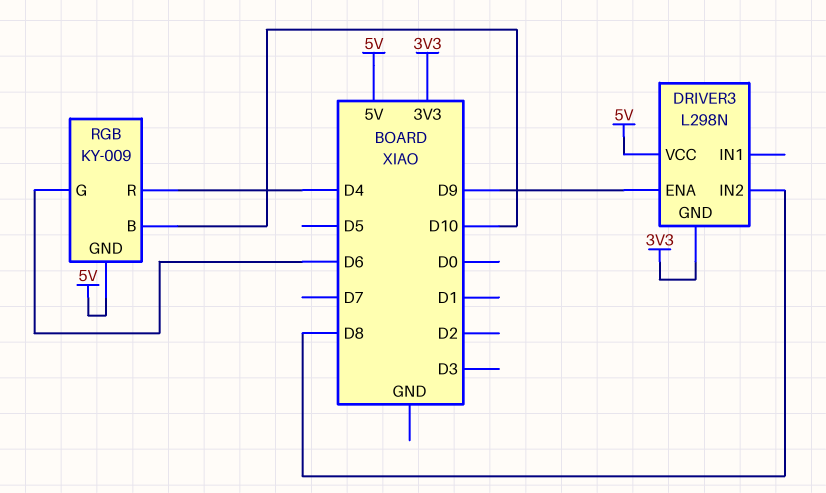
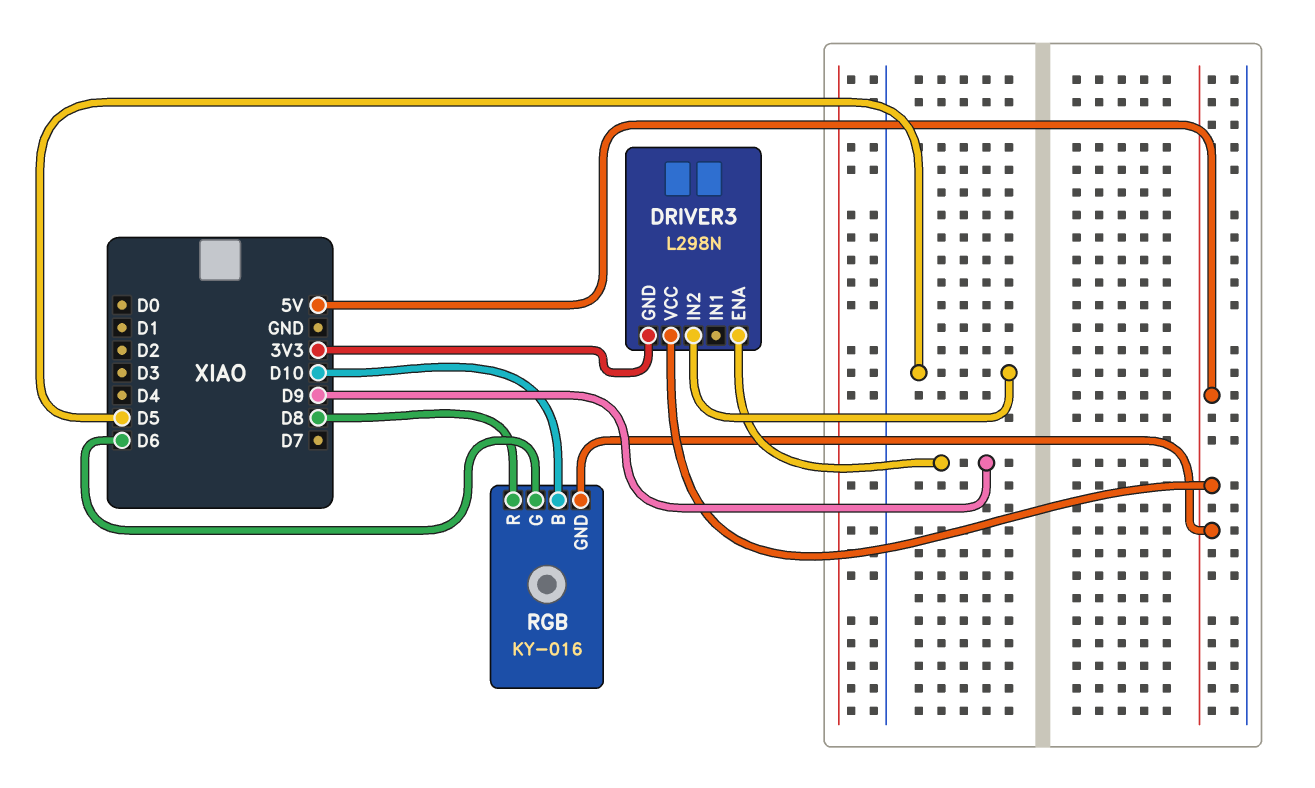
DRIVER3 pin IN2: D8 -> D5
RGB: KY-009 -> KY-016
RGB pin R: D4 -> D8

